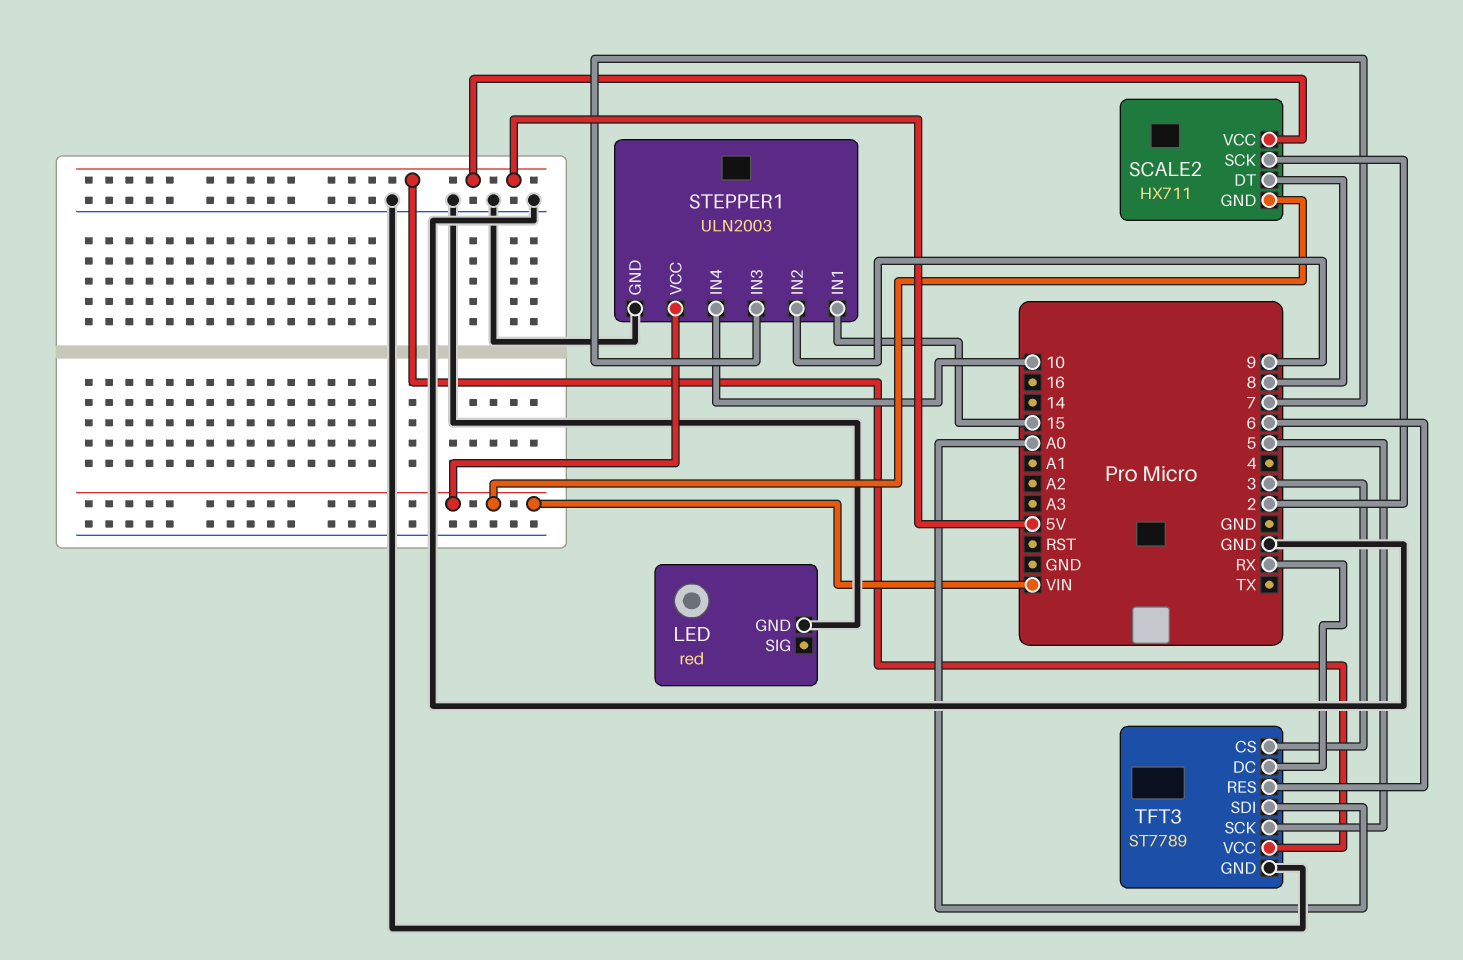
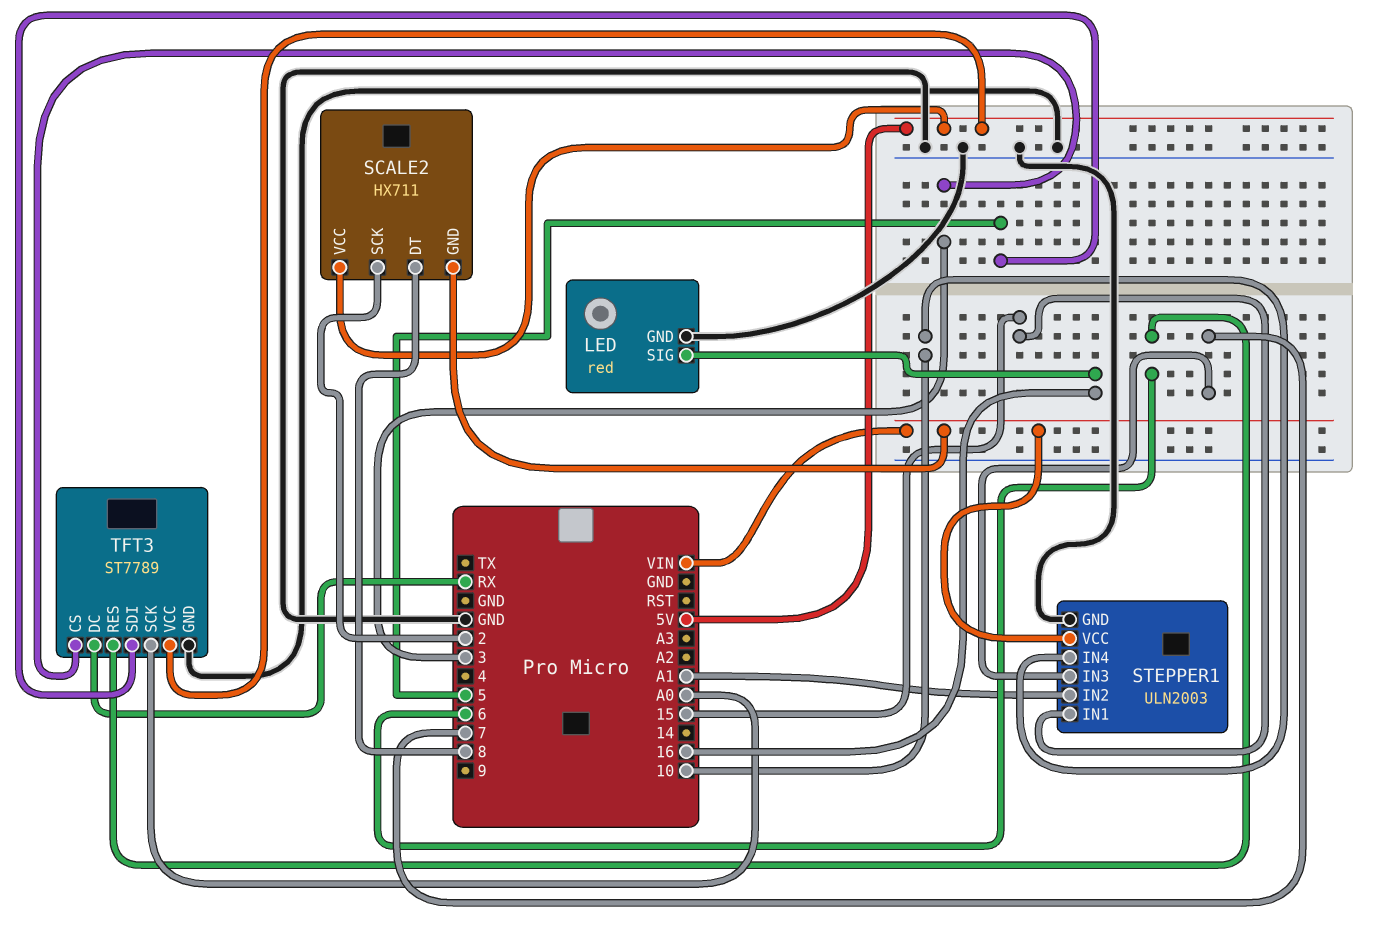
LED pin SIG: none -> 16
STEPPER1 pin IN2: 9 -> A1
TFT3 pin SCK: 5 -> A0
TFT3 pin SDI: A0 -> 5

